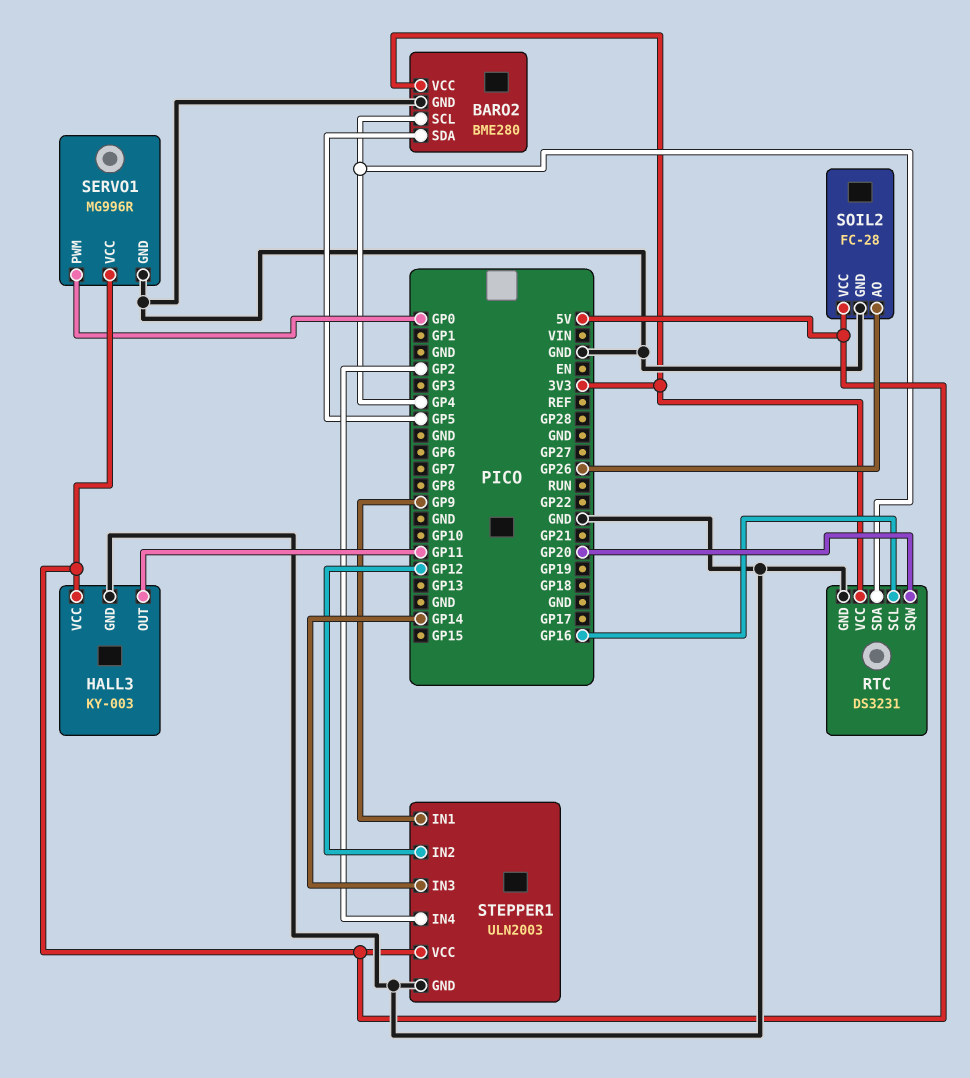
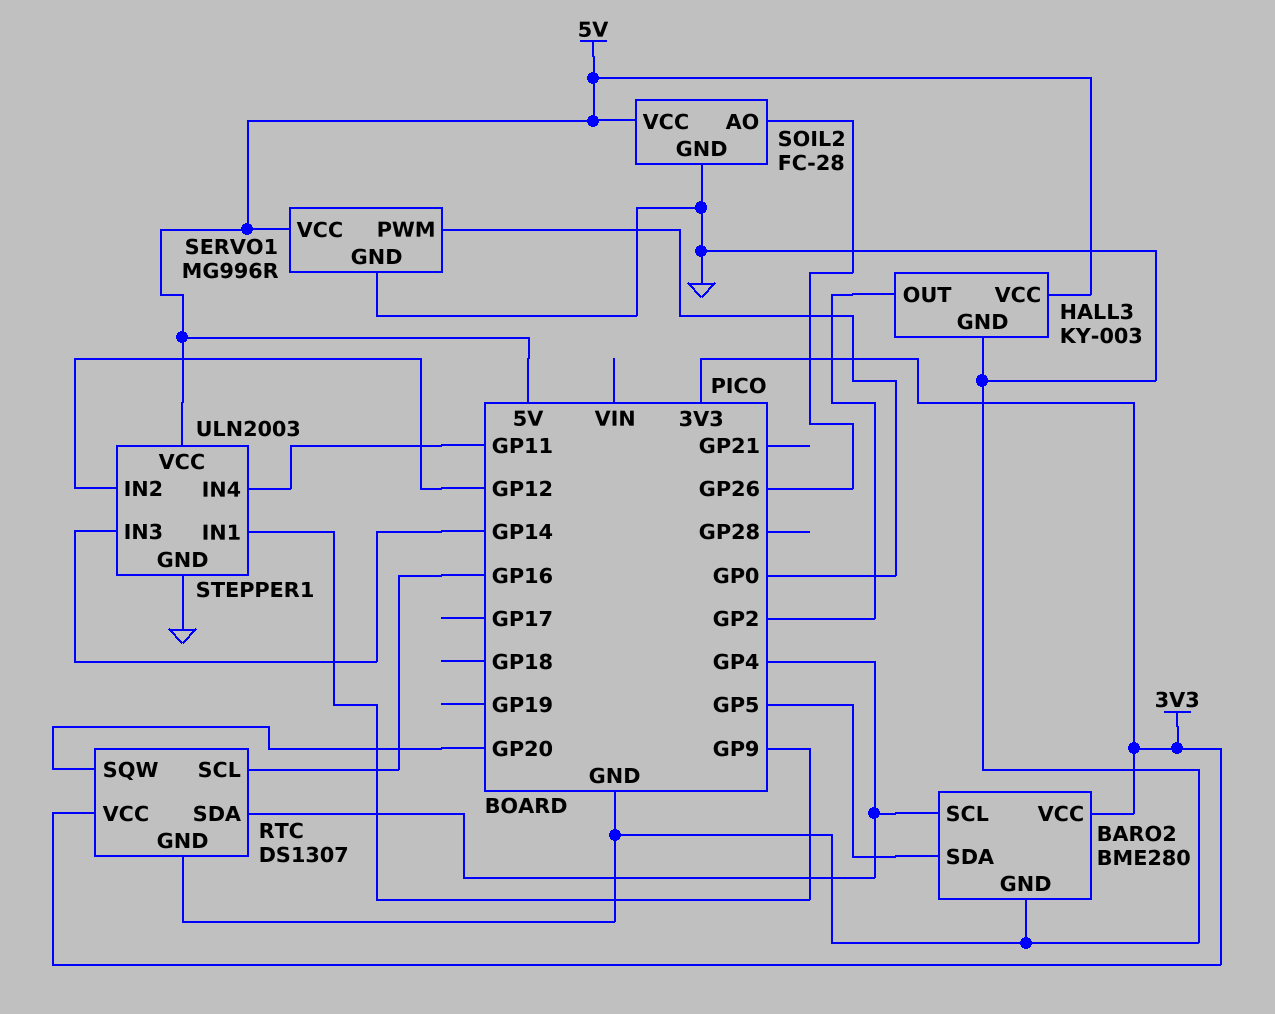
HALL3 pin OUT: GP11 -> GP2
RTC: DS3231 -> DS1307
STEPPER1 pin IN4: GP2 -> GP11

